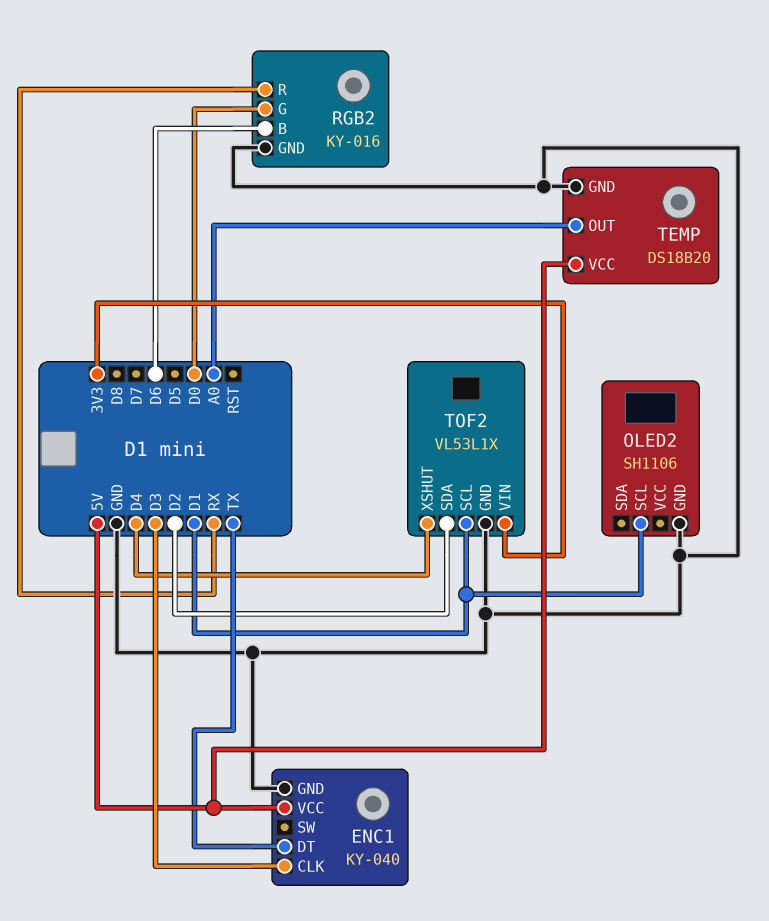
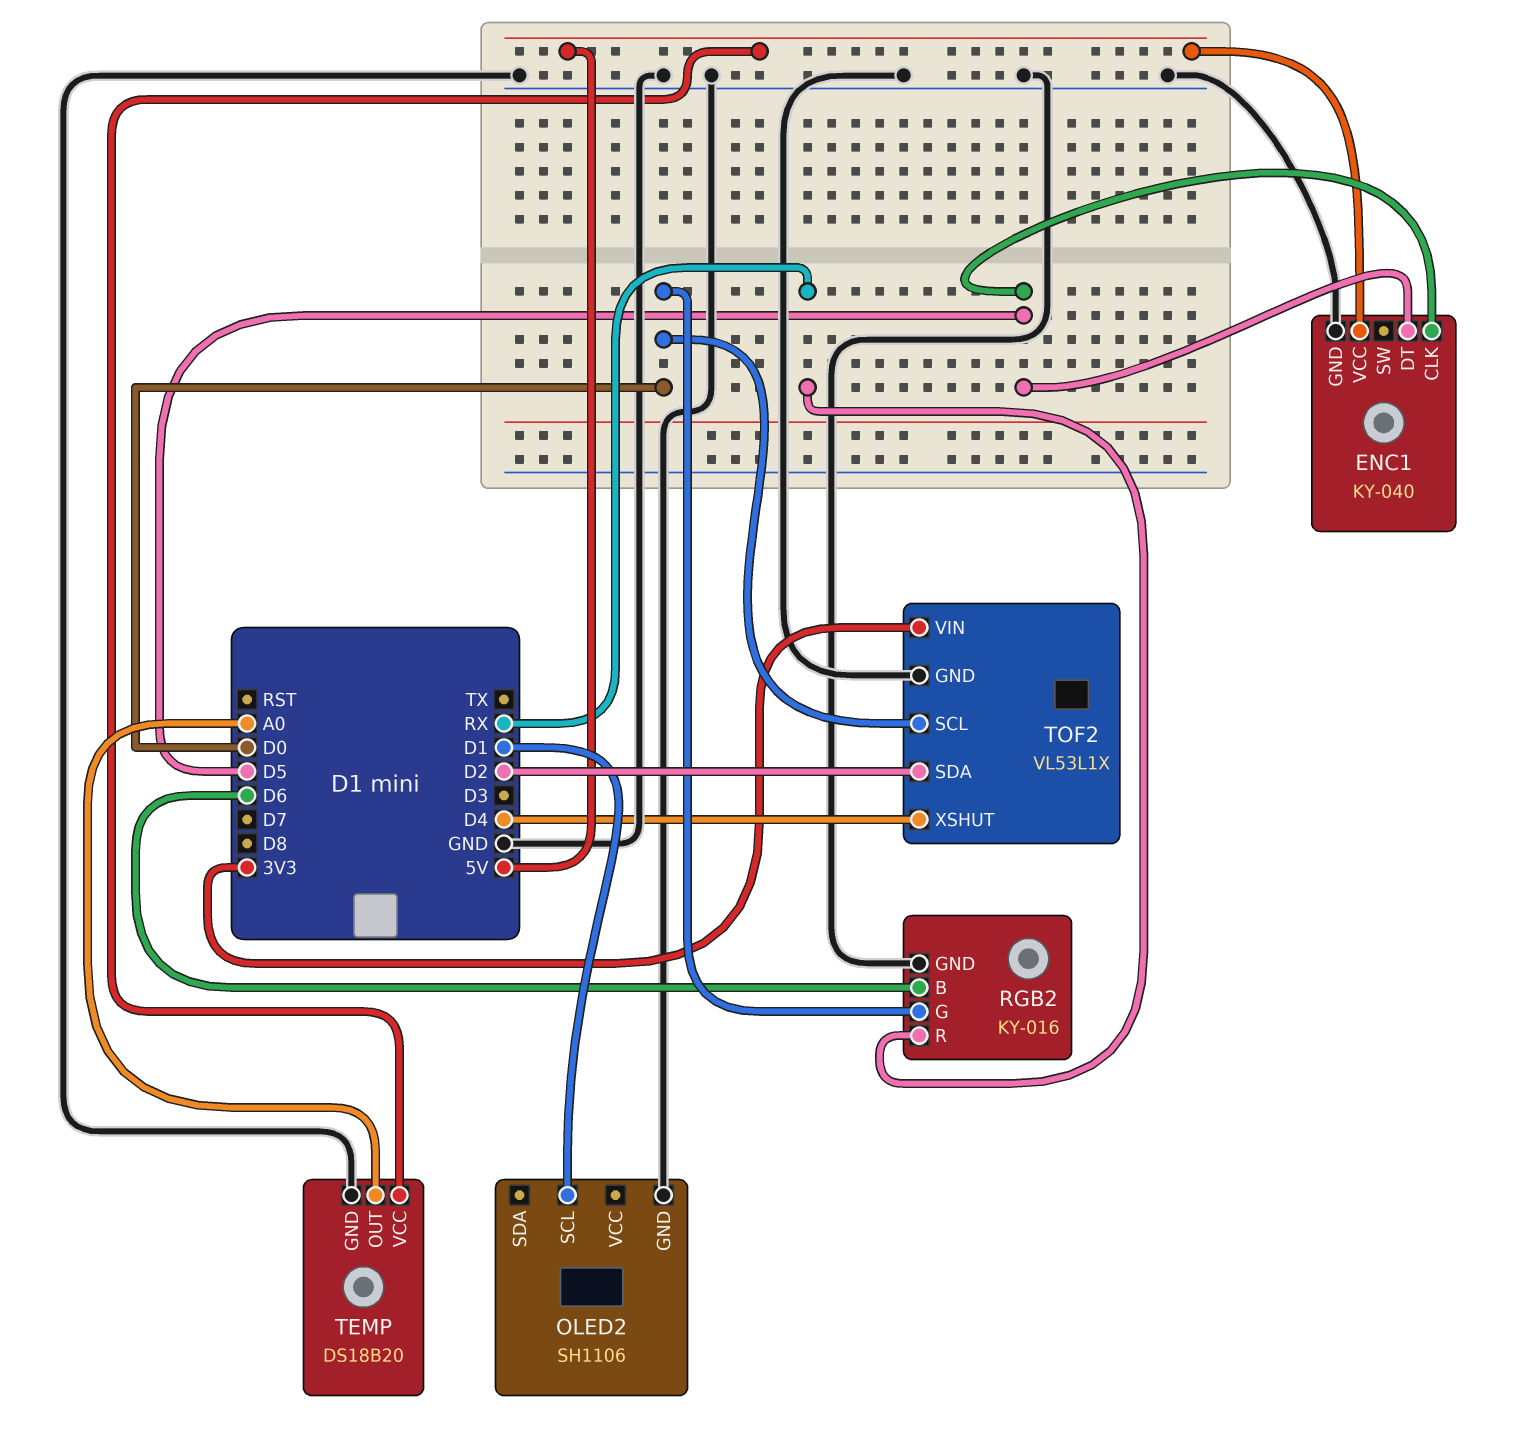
ENC1 pin CLK: D3 -> D5
ENC1 pin DT: TX -> D5
TOF2 pin SCL: D1 -> D0

